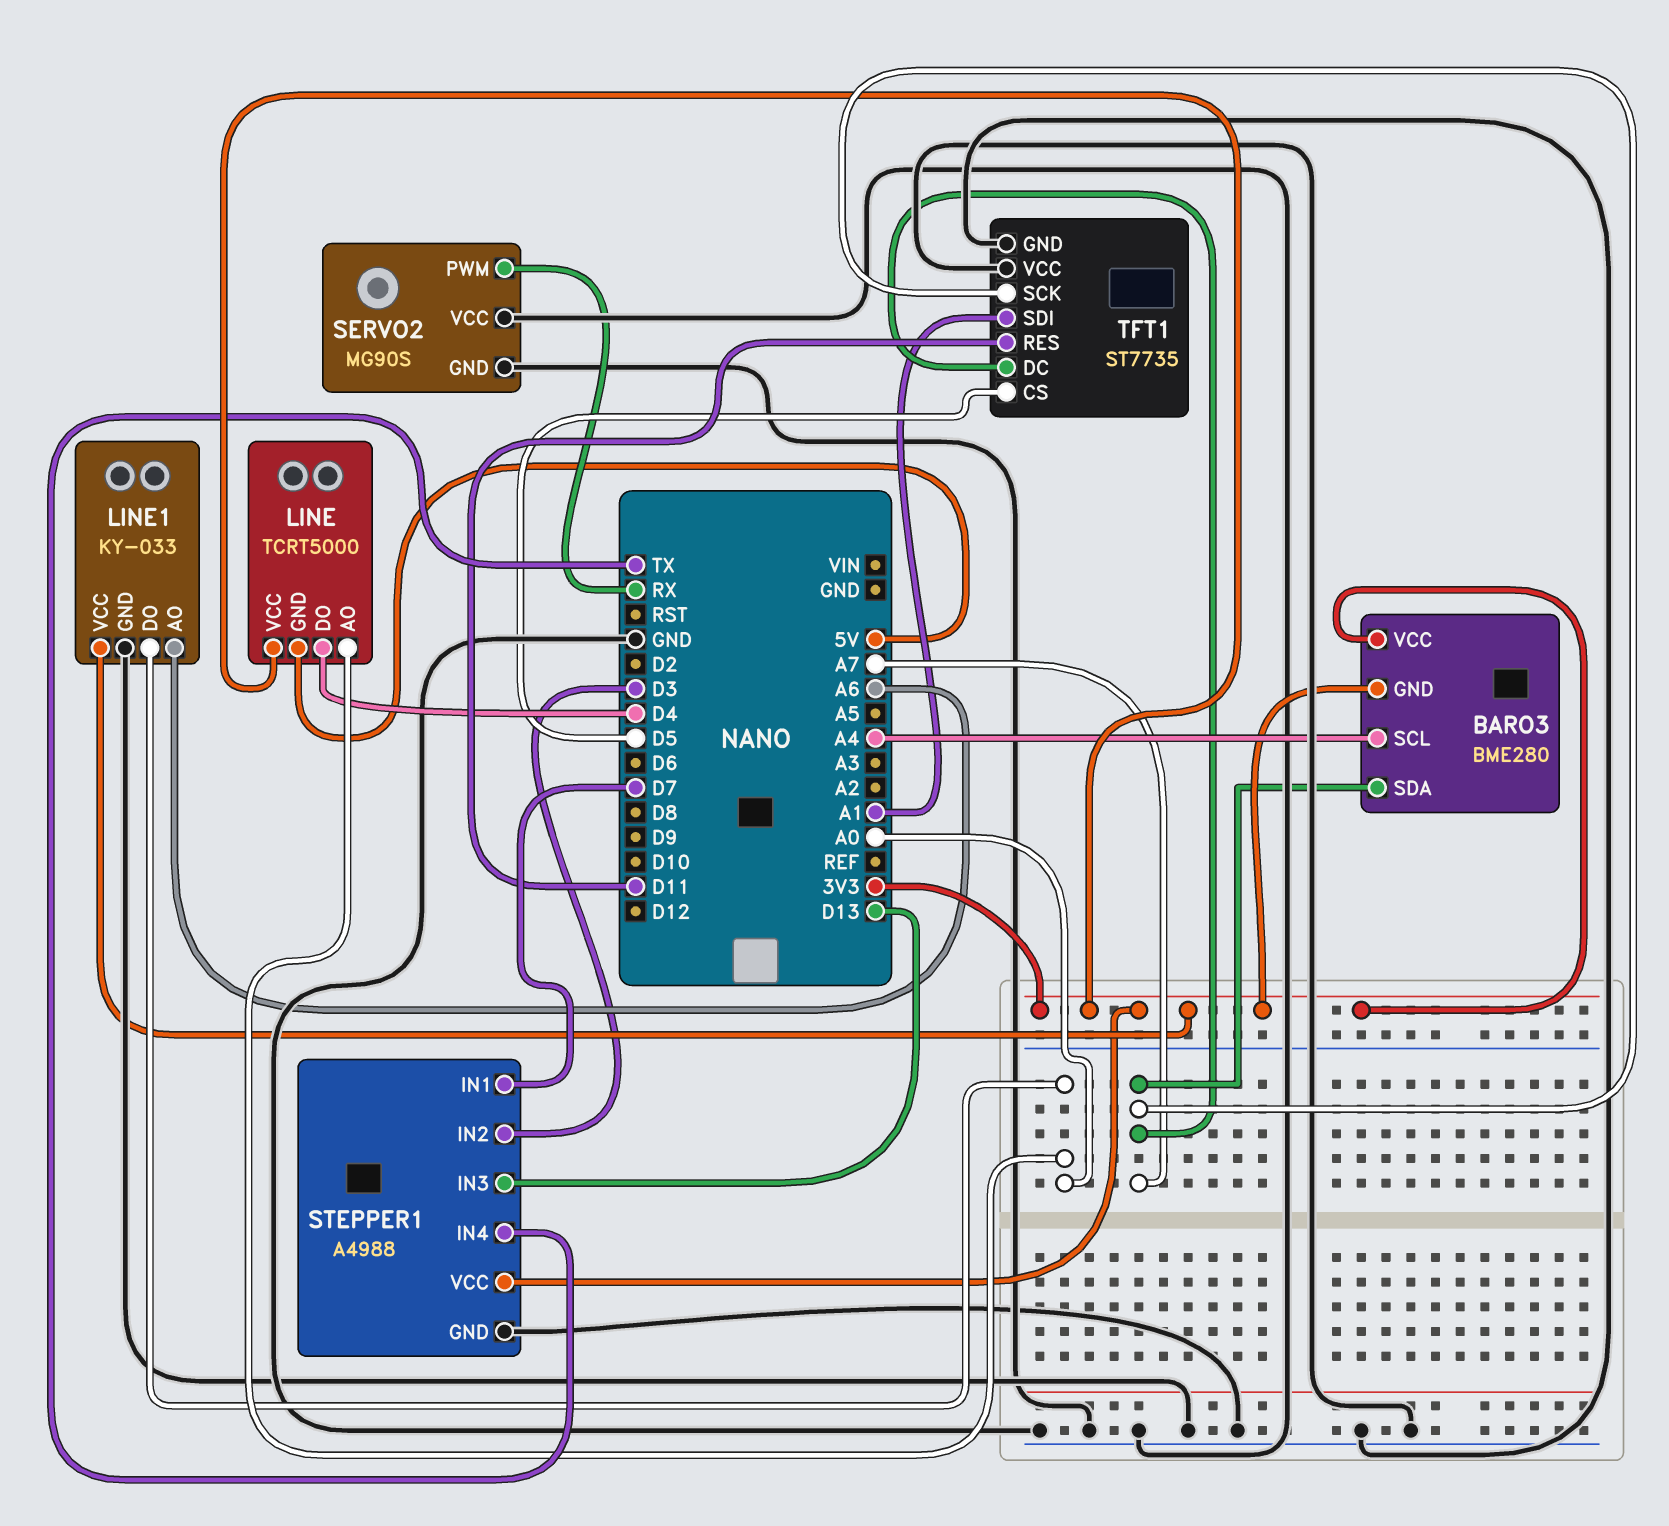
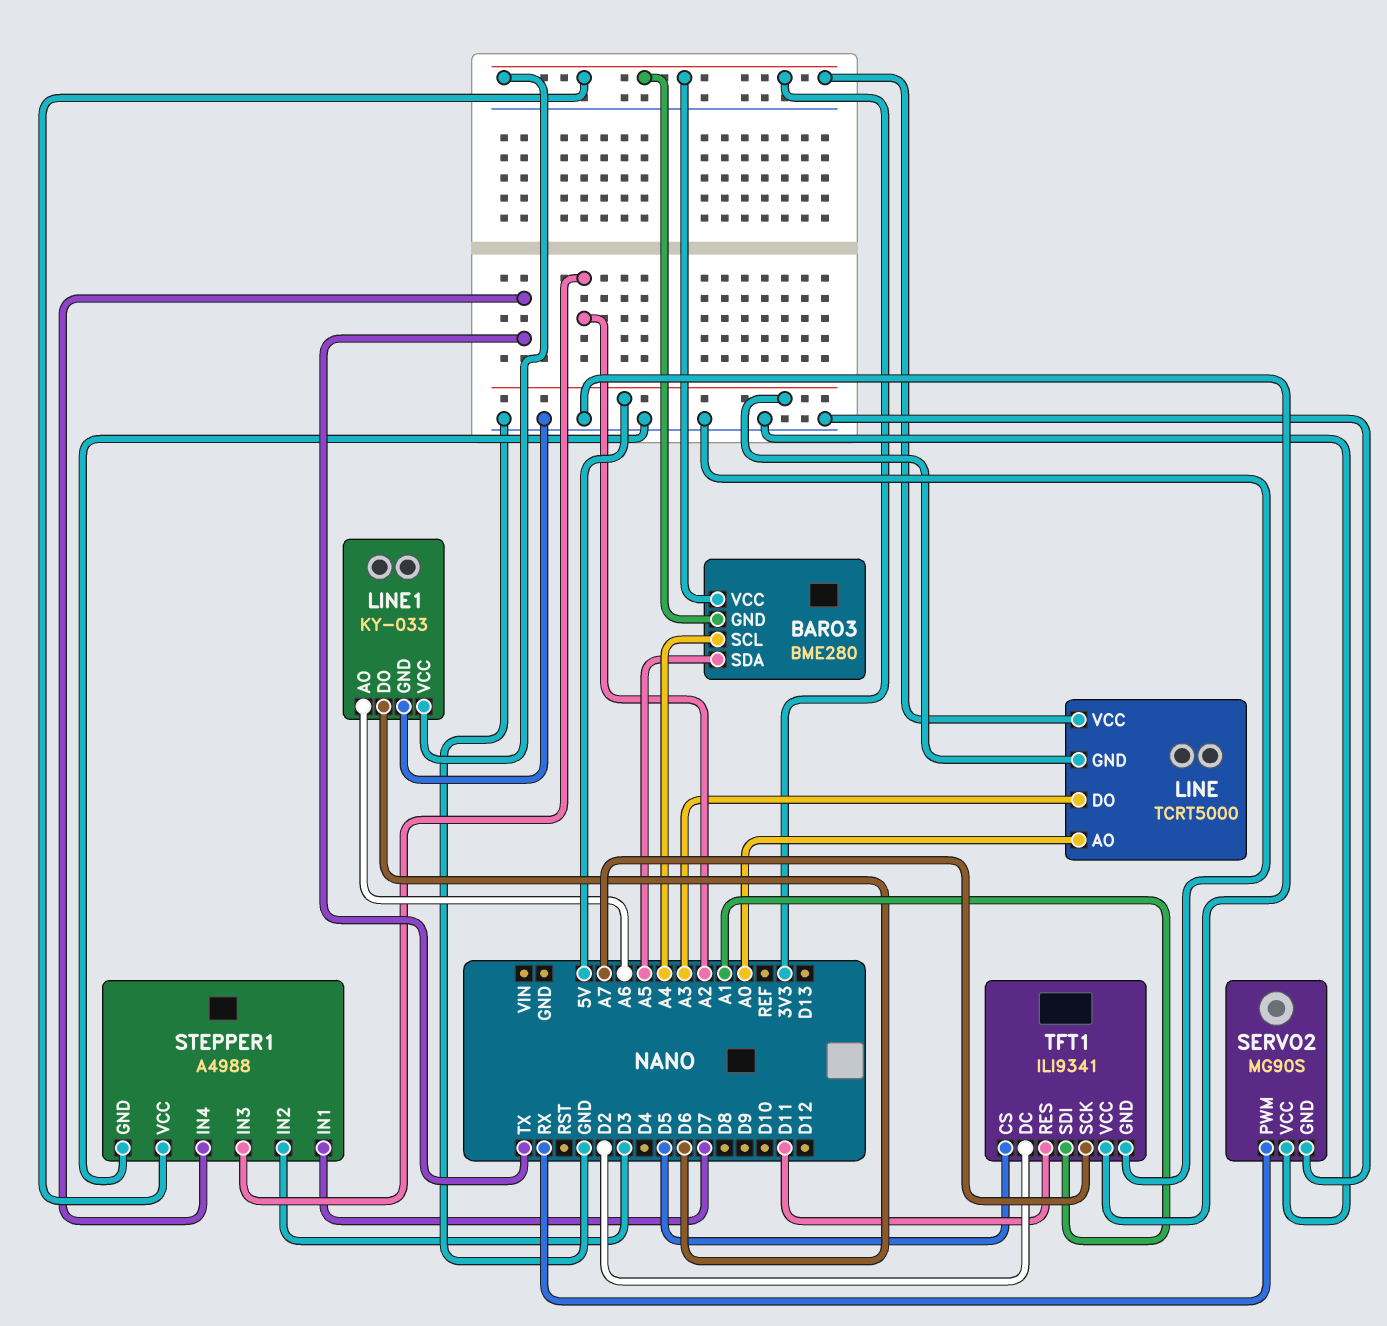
BARO3 pin SDA: A7 -> A5
LINE pin DO: D4 -> A3
LINE1 pin DO: A0 -> D6
STEPPER1 pin IN3: D13 -> A2
TFT1: ST7735 -> ILI9341
TFT1 pin DC: A7 -> D2

